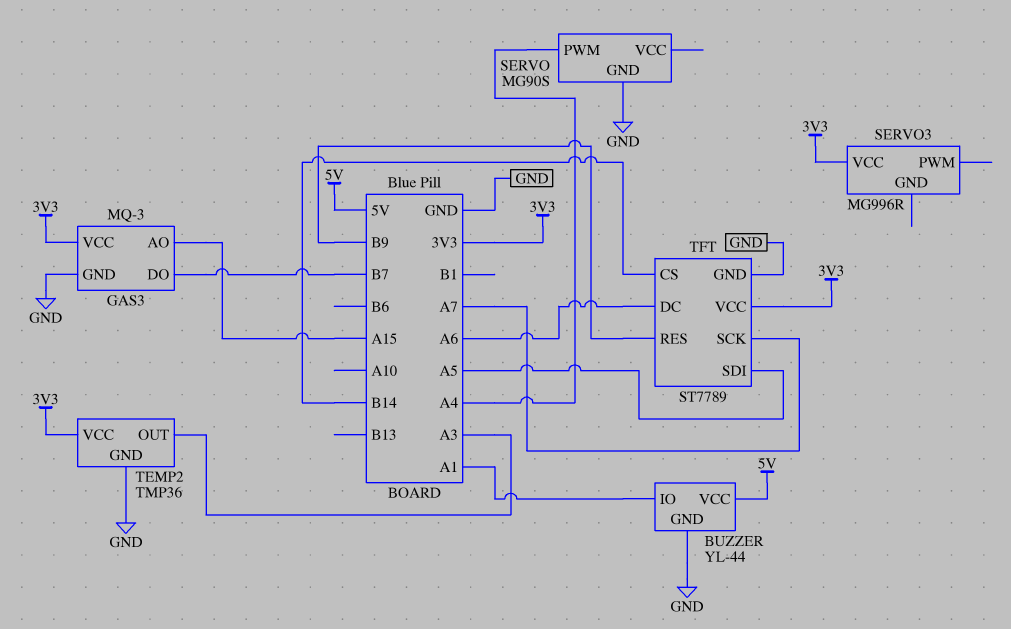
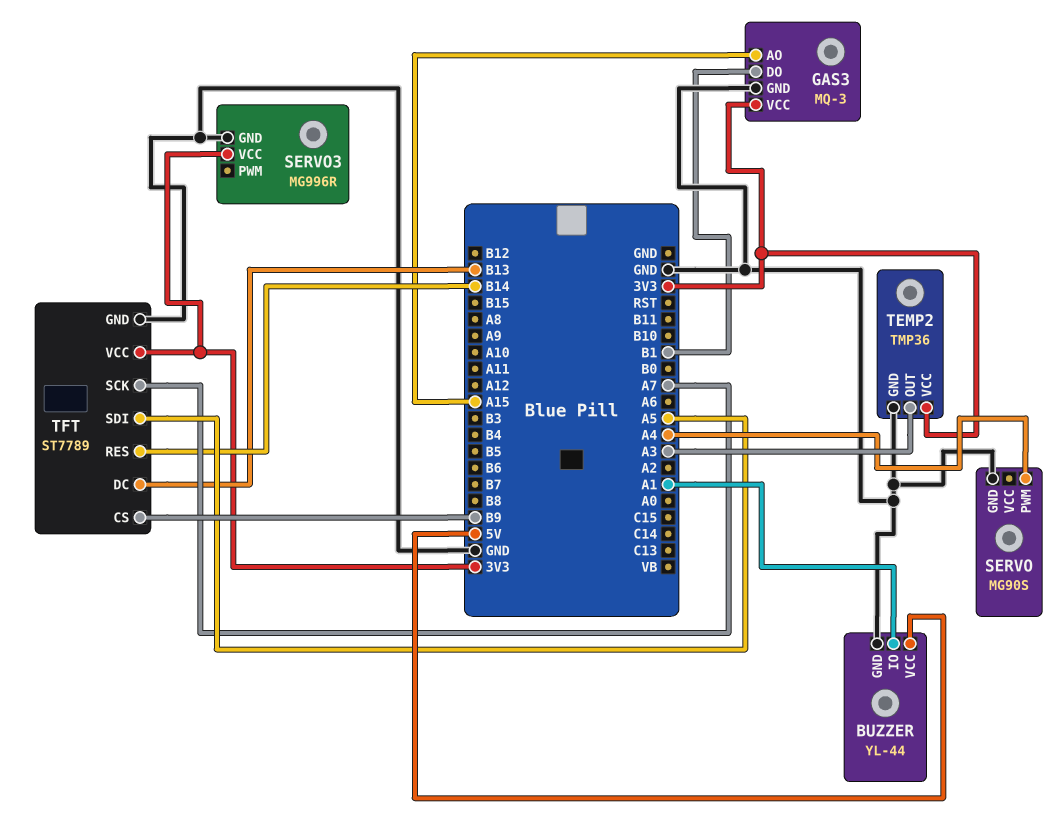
GAS3 pin DO: B7 -> B1
SERVO3 pin GND: none -> GND
TFT pin CS: B14 -> B9
TFT pin DC: A6 -> B13
TFT pin RES: B9 -> B14

